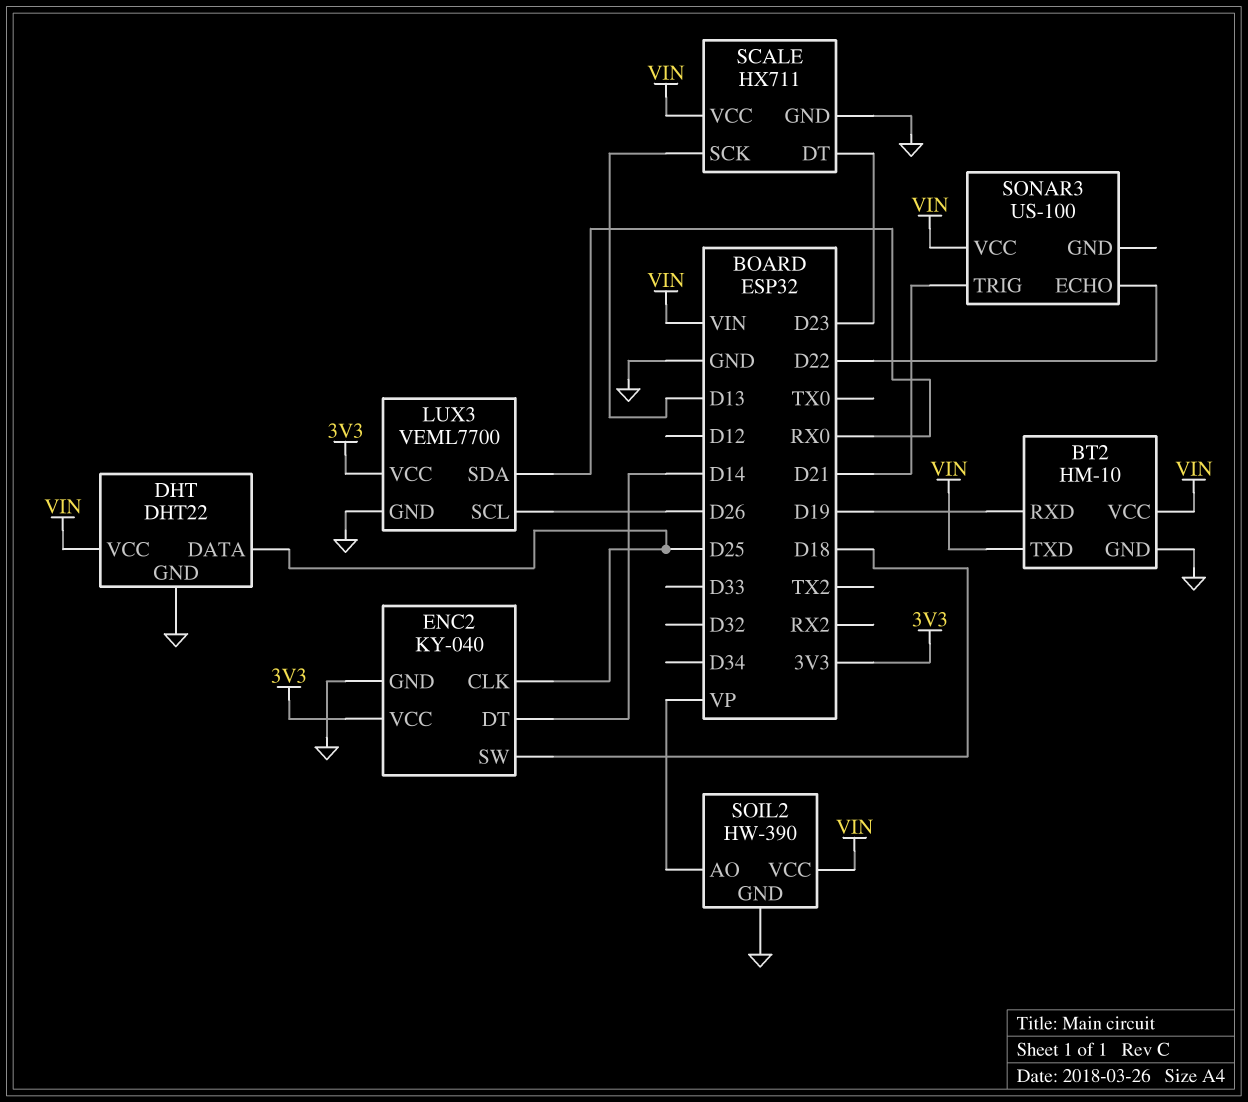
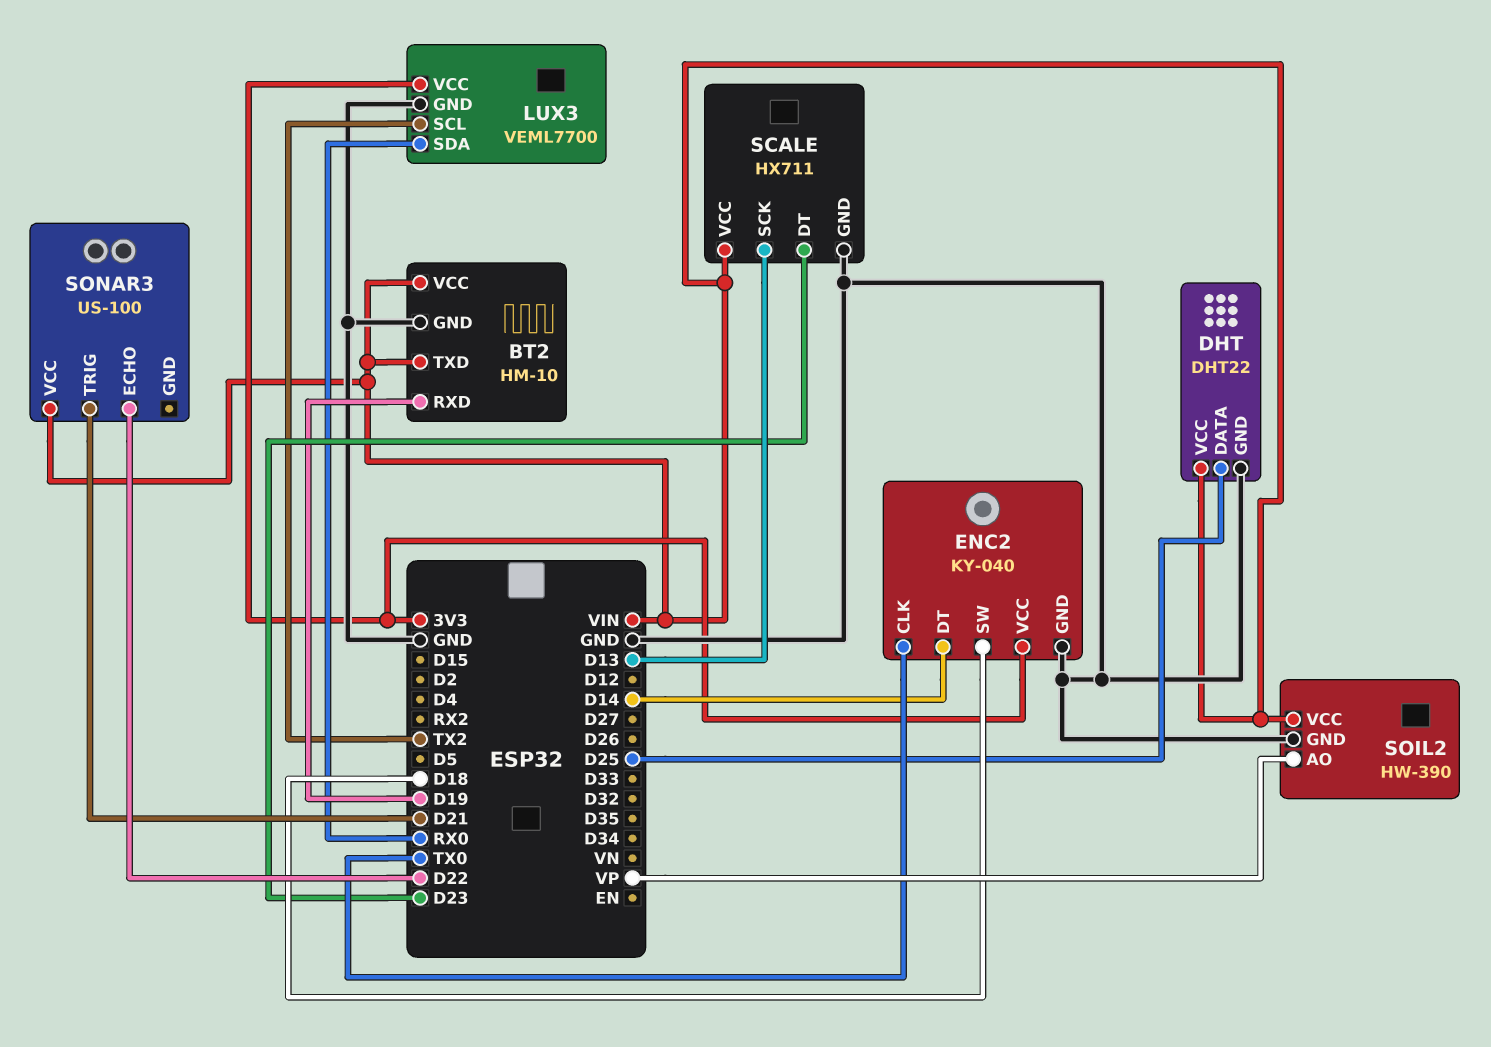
ENC2 pin CLK: D25 -> TX0
LUX3 pin SCL: D26 -> TX2

